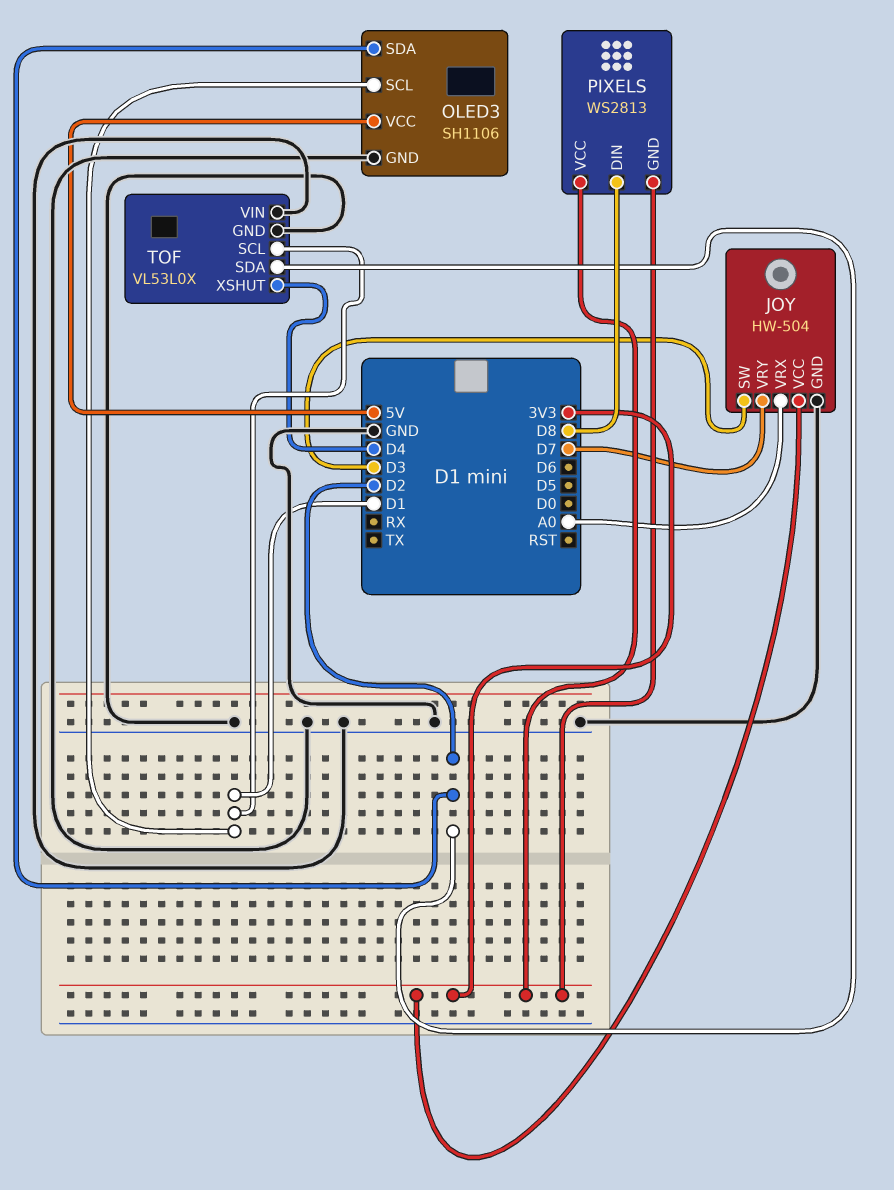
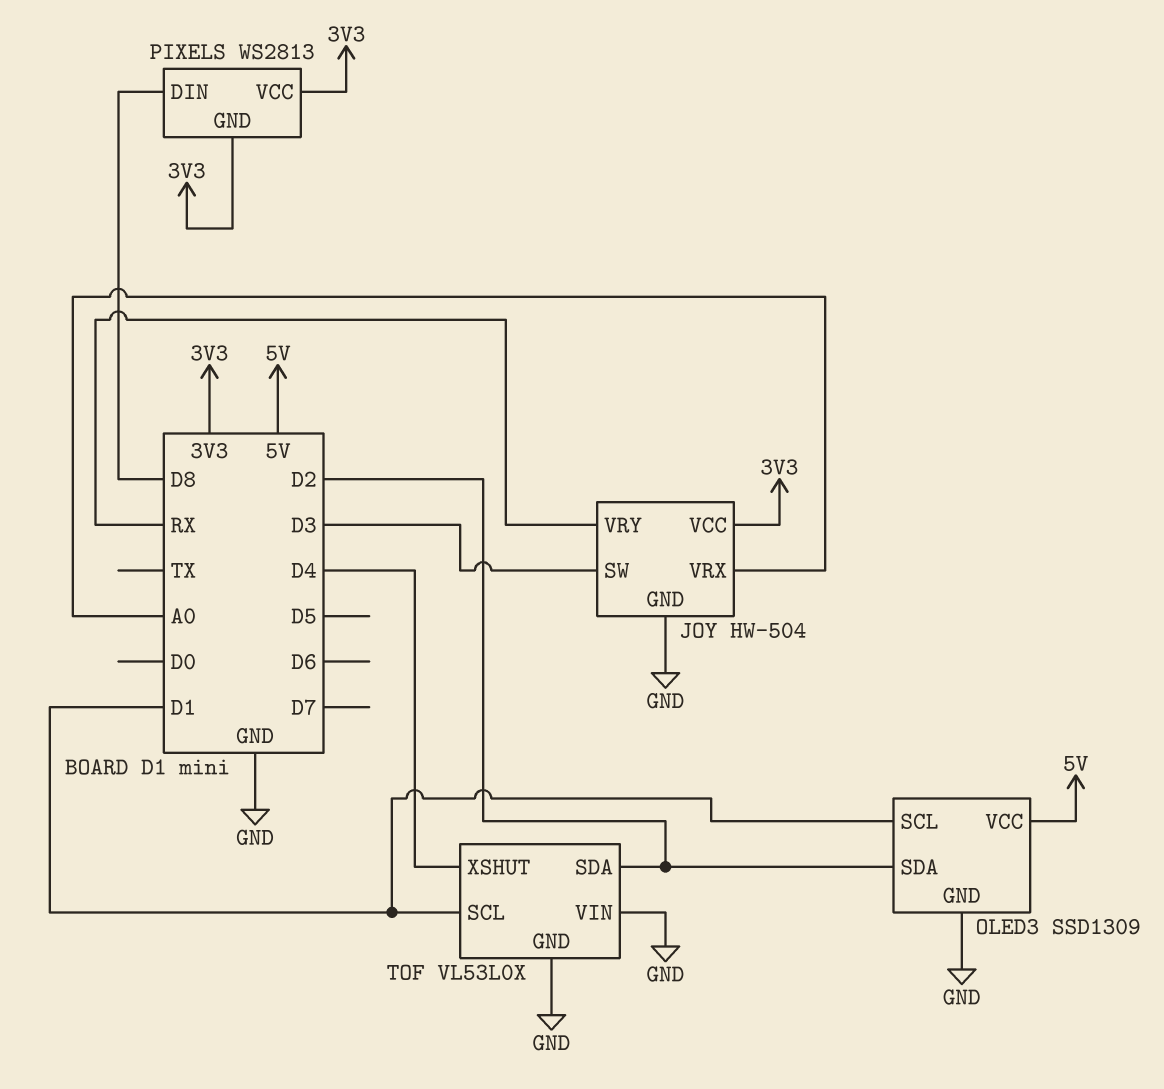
JOY pin VRY: D7 -> RX
OLED3: SH1106 -> SSD1309

